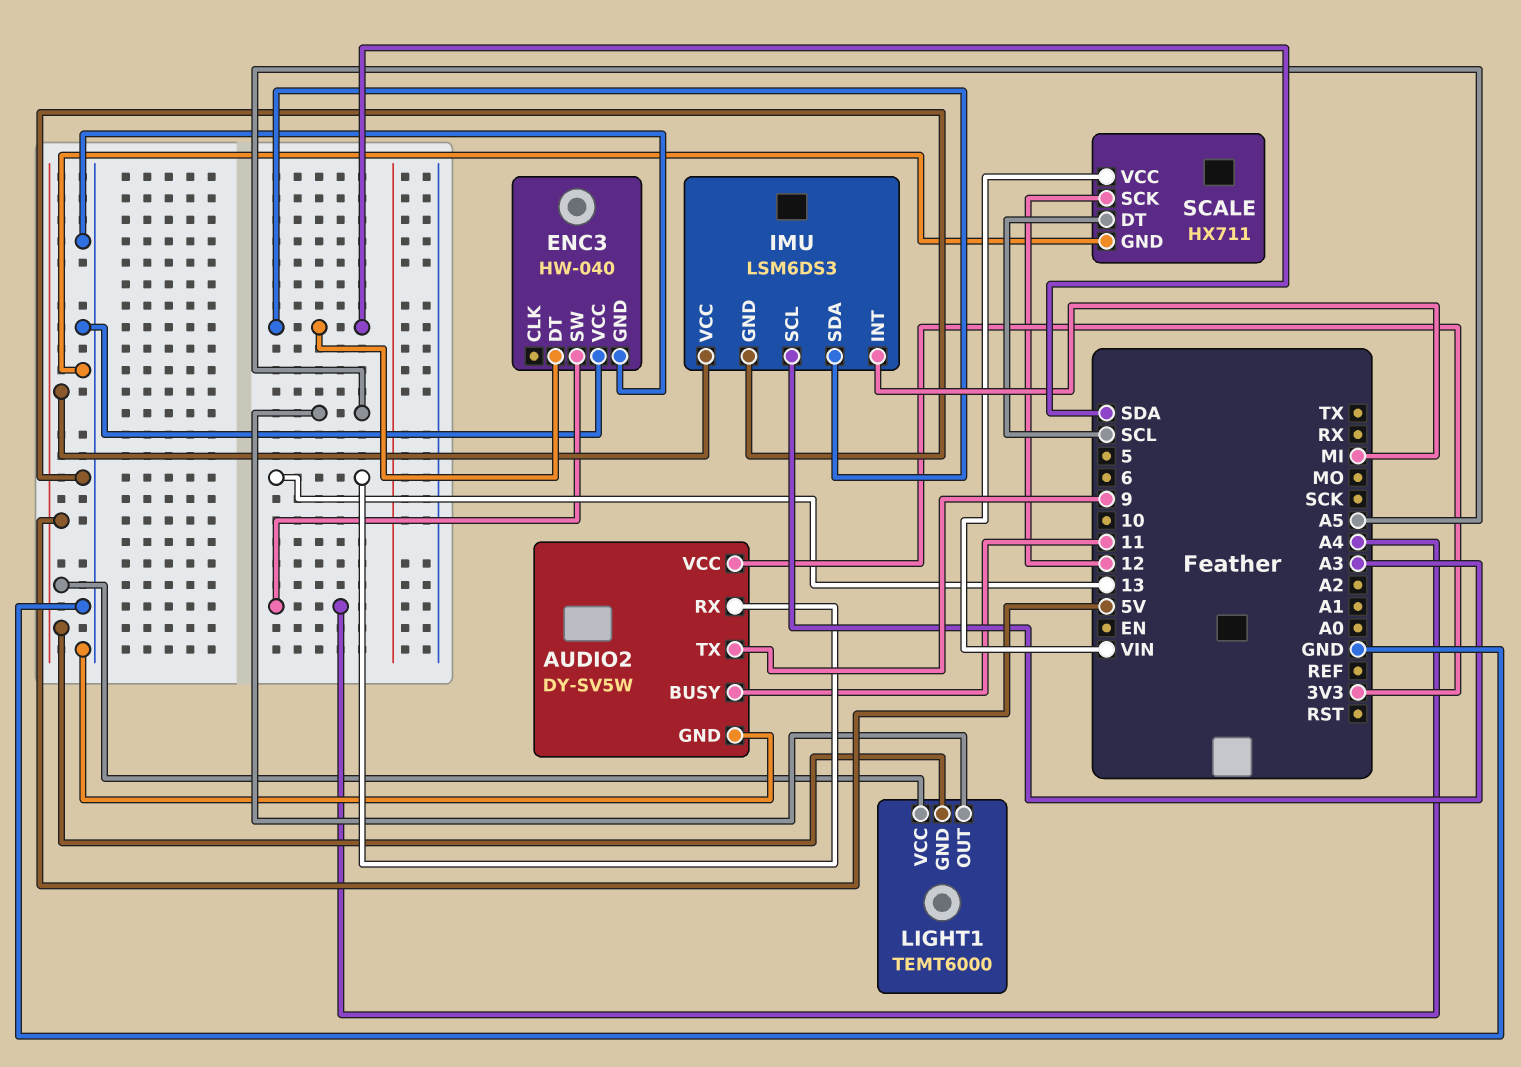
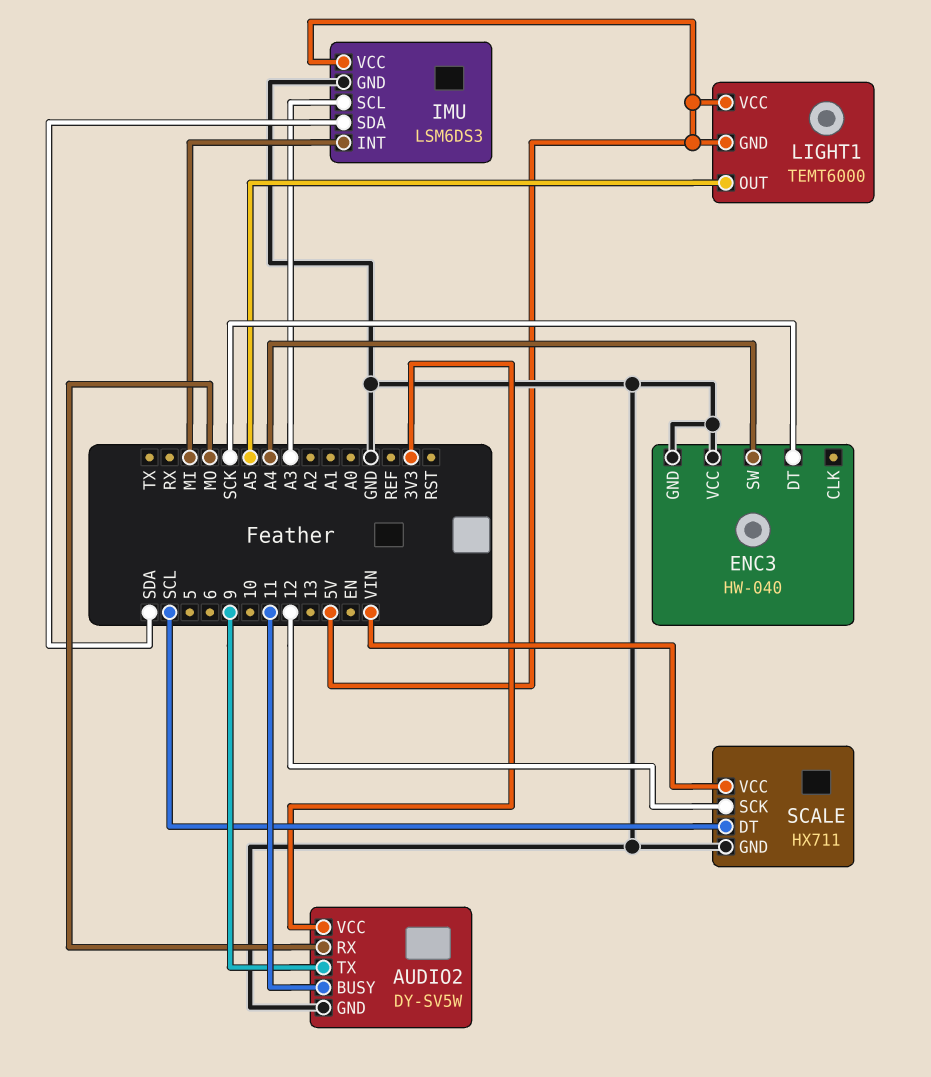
AUDIO2 pin RX: 13 -> MO
ENC3 pin DT: SDA -> SCK

